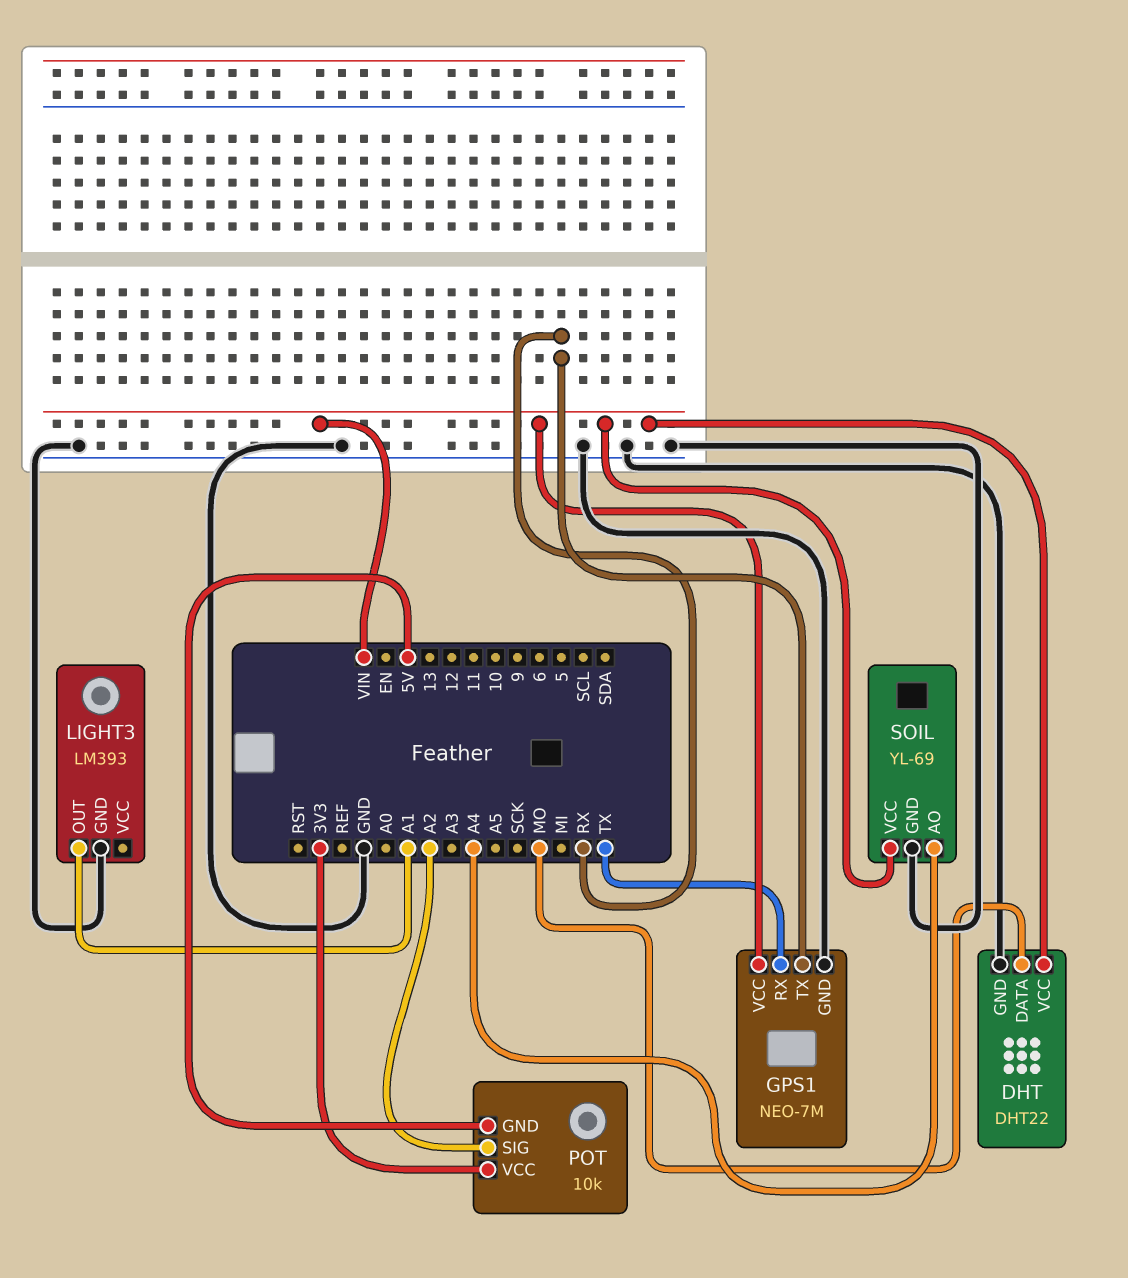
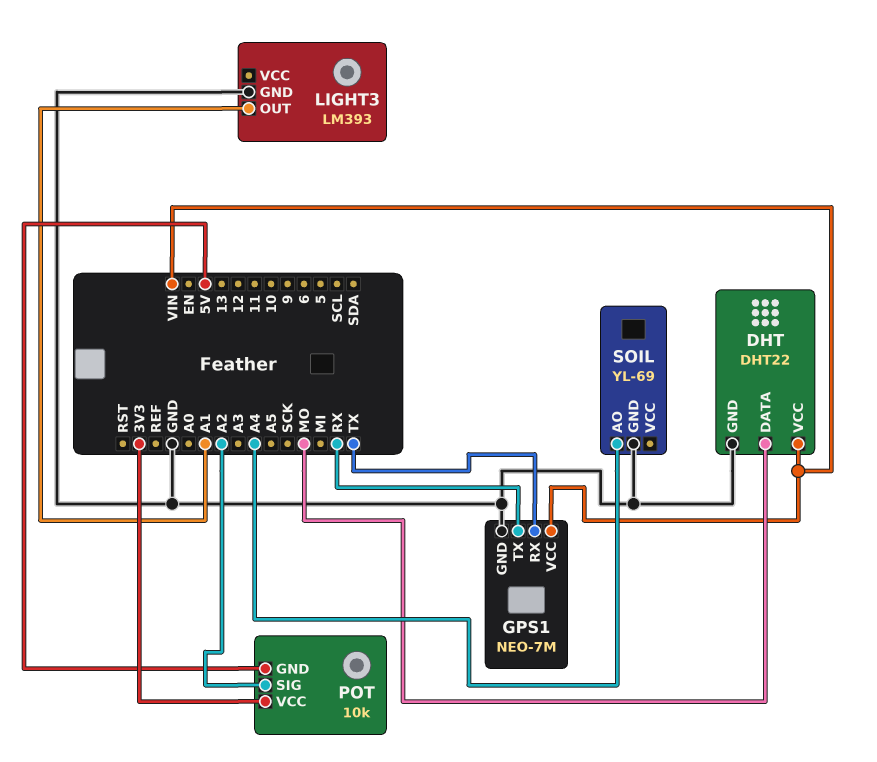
SOIL pin VCC: VIN -> none

